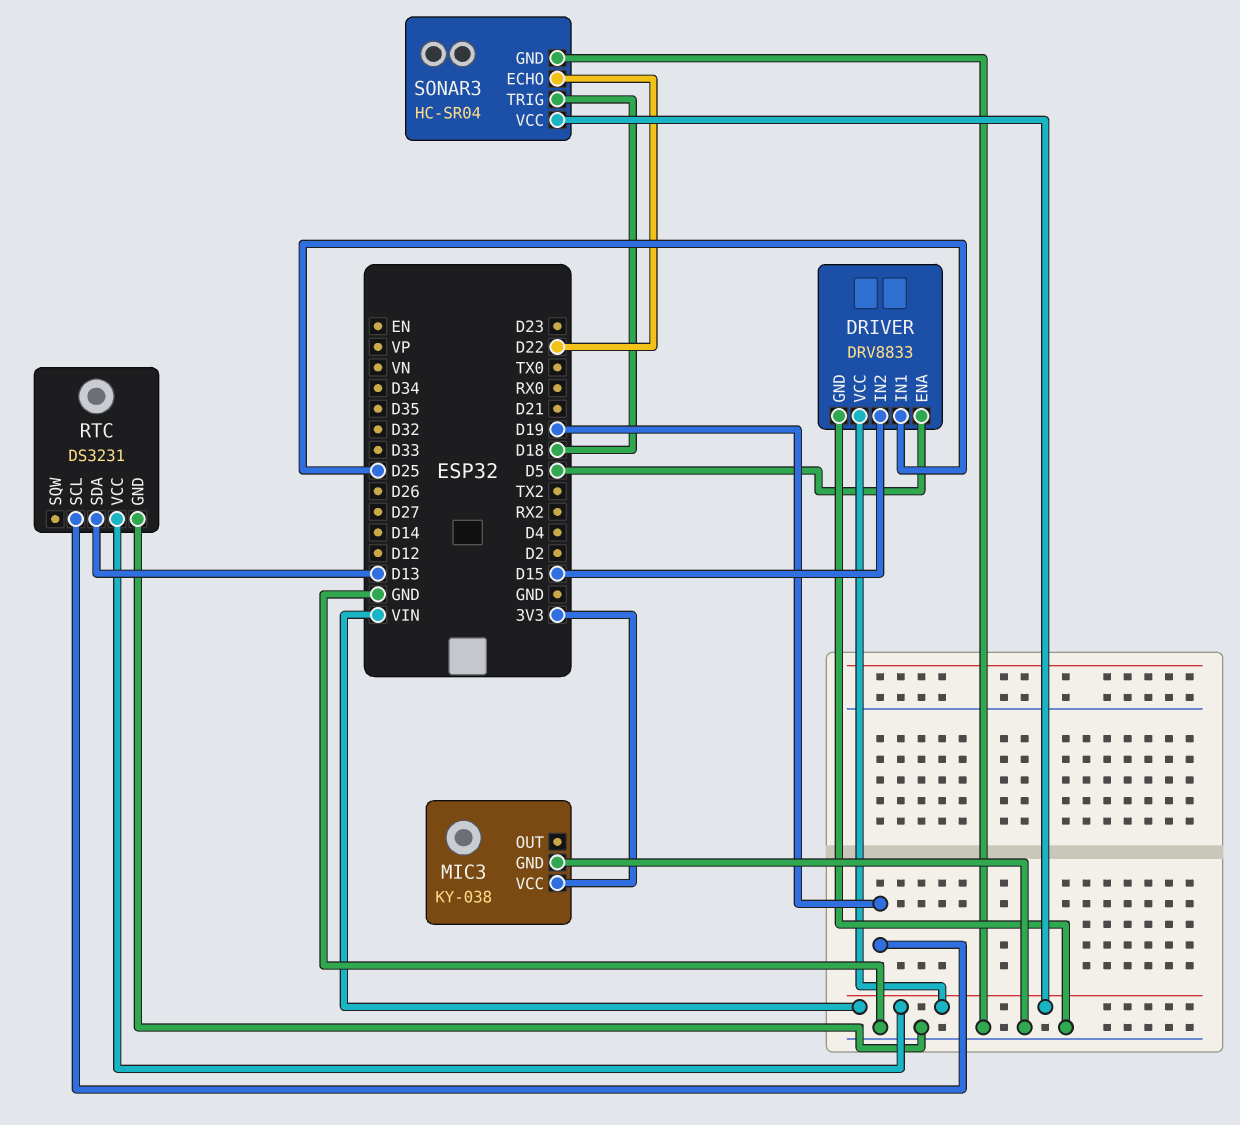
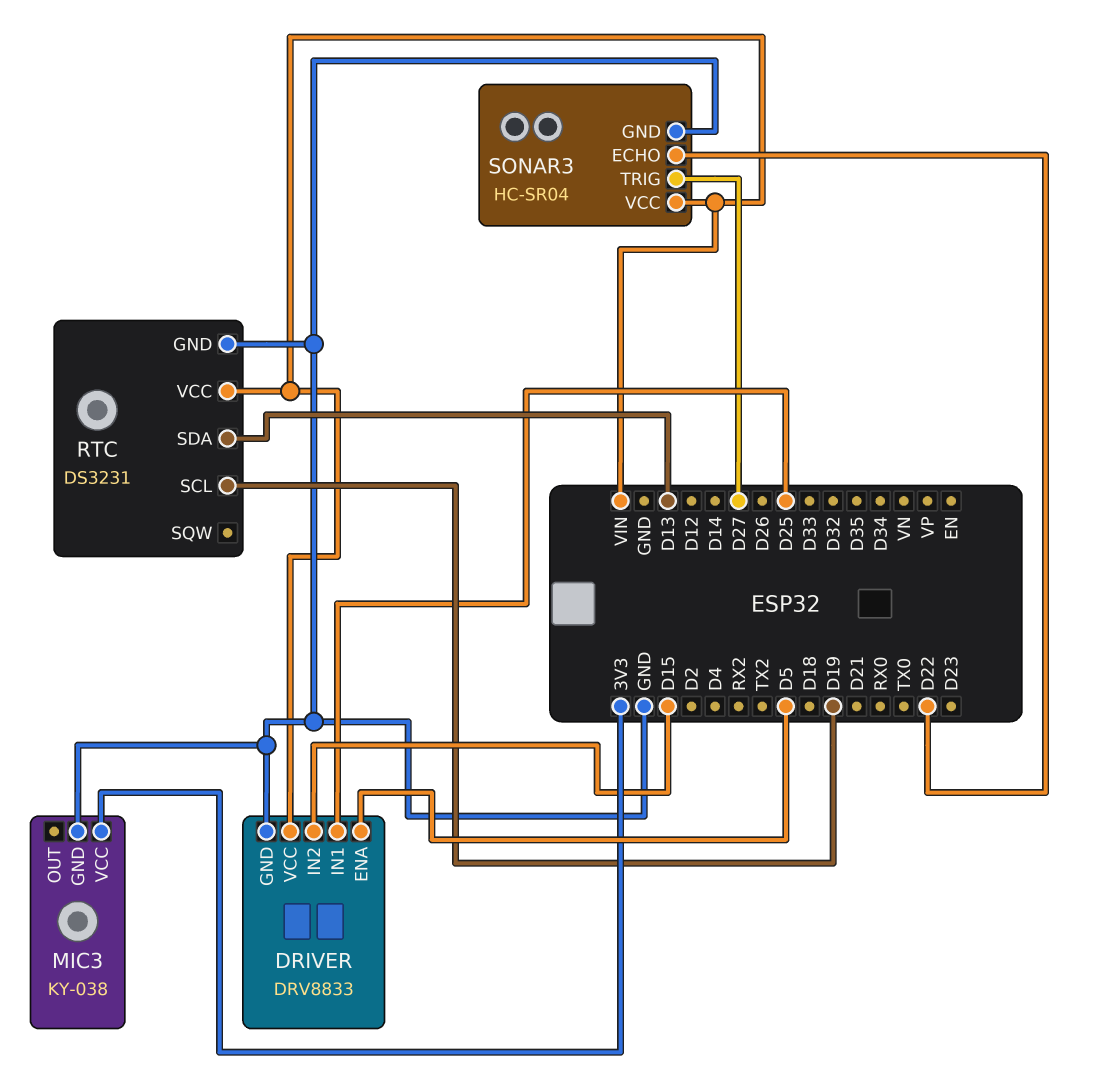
SONAR3 pin TRIG: D18 -> D27

